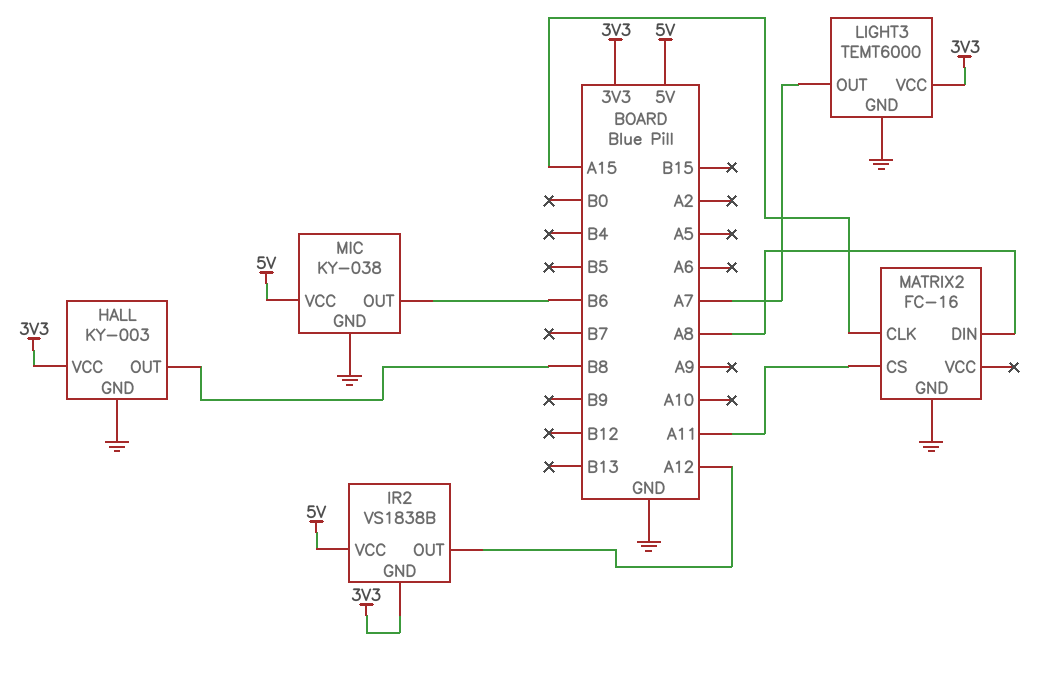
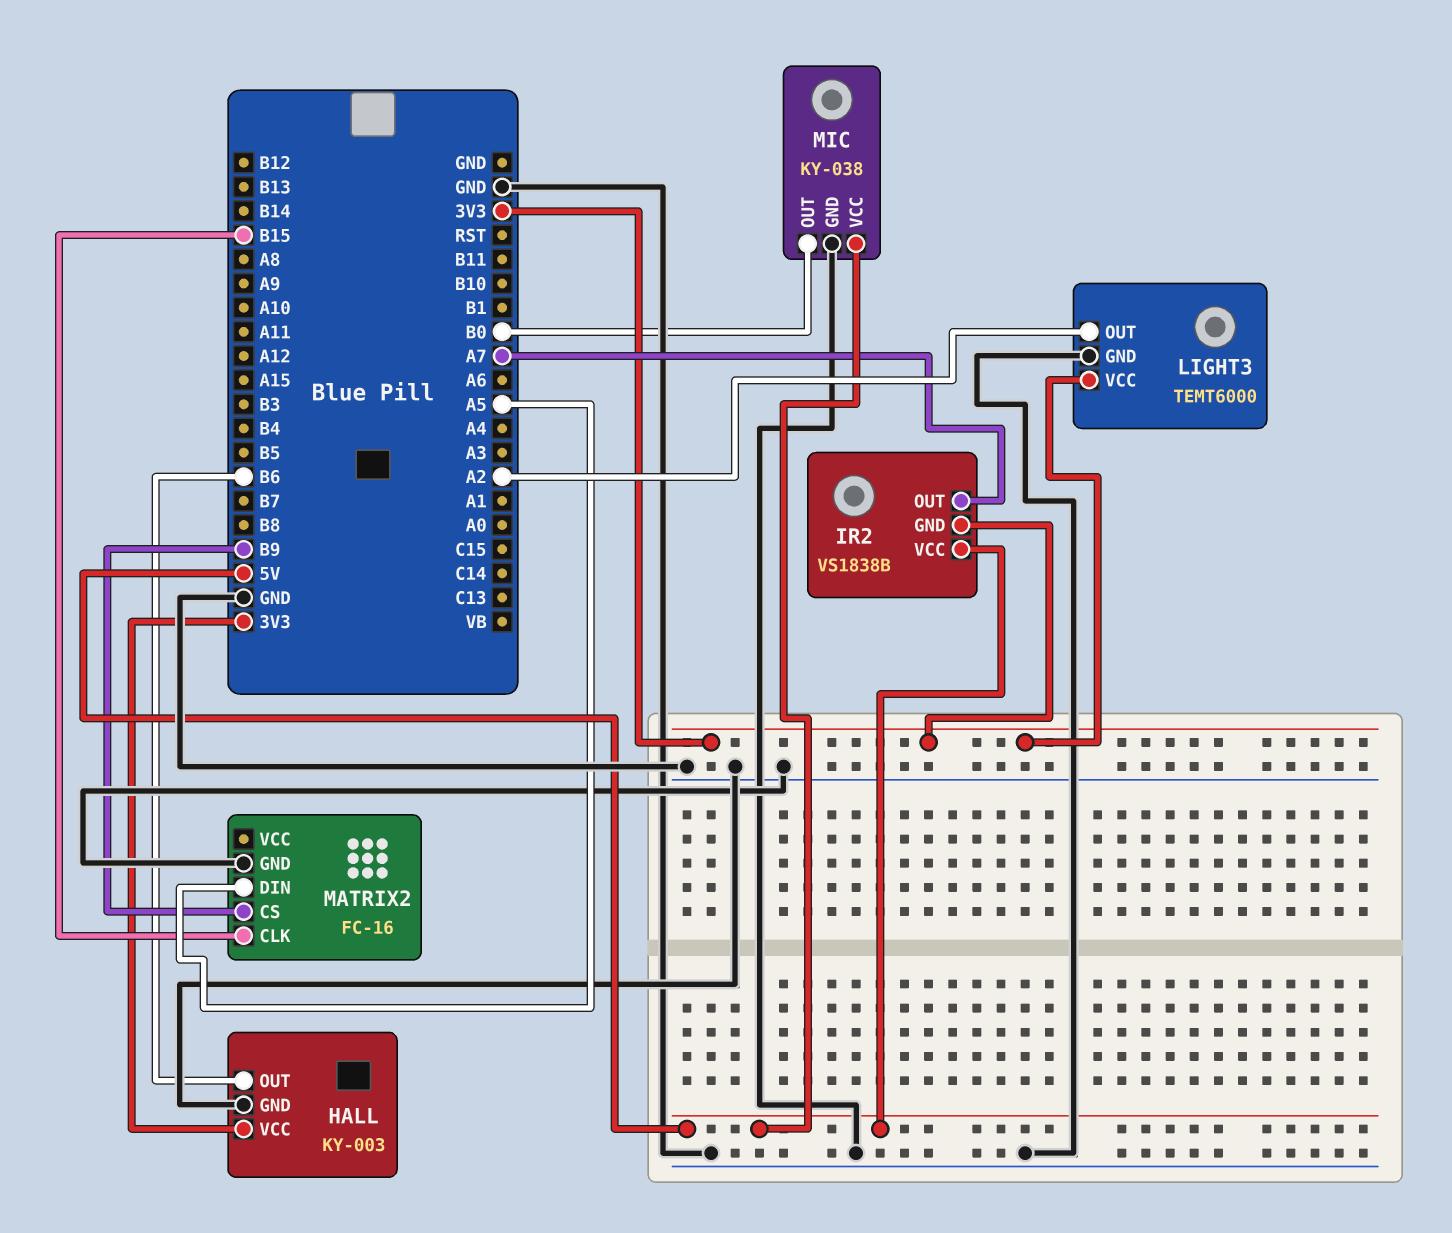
HALL pin OUT: B8 -> B6
IR2 pin OUT: A12 -> A7
LIGHT3 pin OUT: A7 -> A2
MATRIX2 pin CLK: A15 -> B15
MATRIX2 pin CS: A11 -> B9
MATRIX2 pin DIN: A8 -> A5
MIC pin OUT: B6 -> B0

